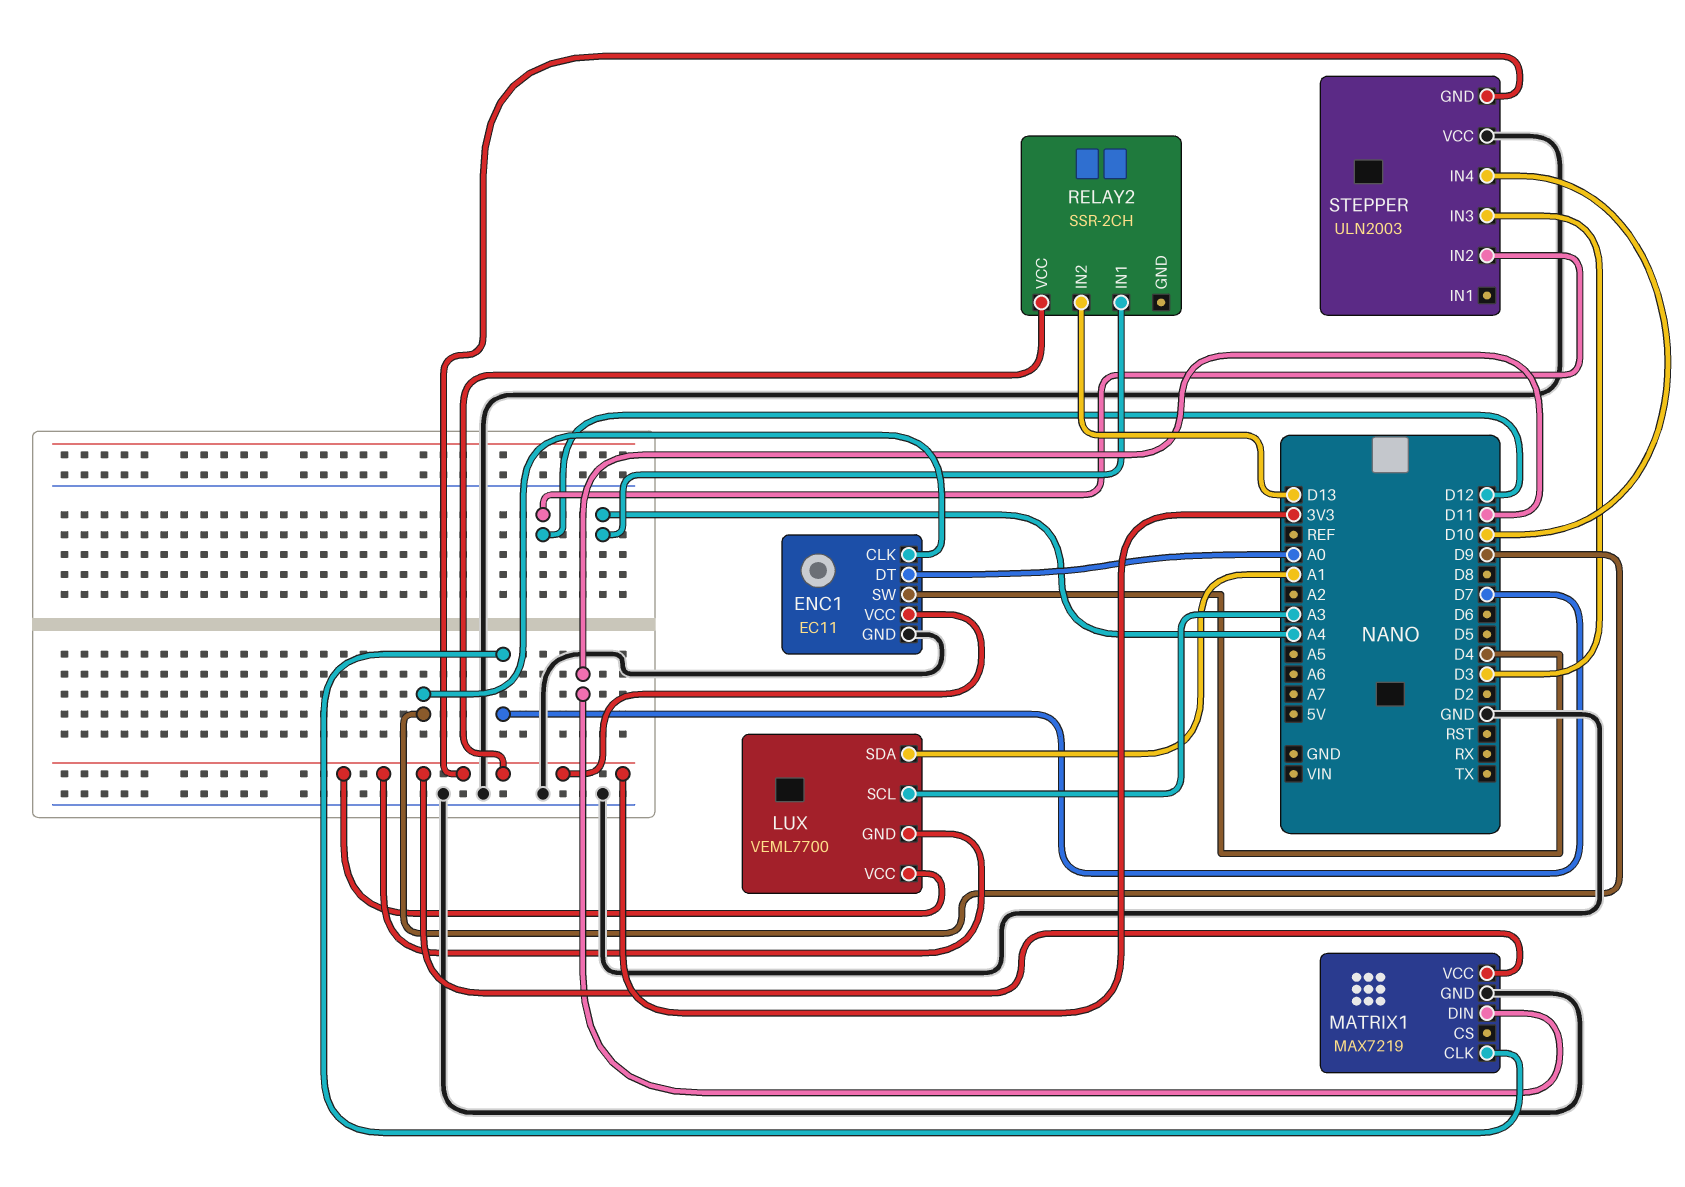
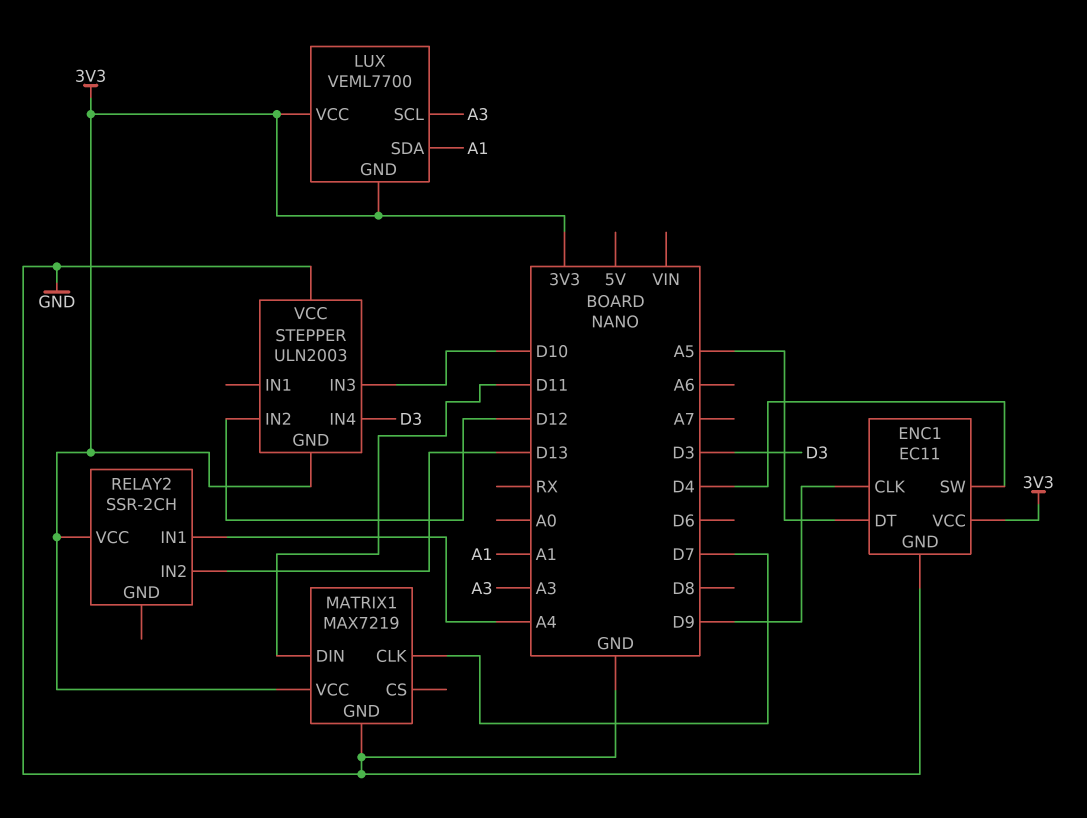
ENC1 pin DT: A0 -> A5
STEPPER pin IN3: D3 -> D10
STEPPER pin IN4: D10 -> D3

